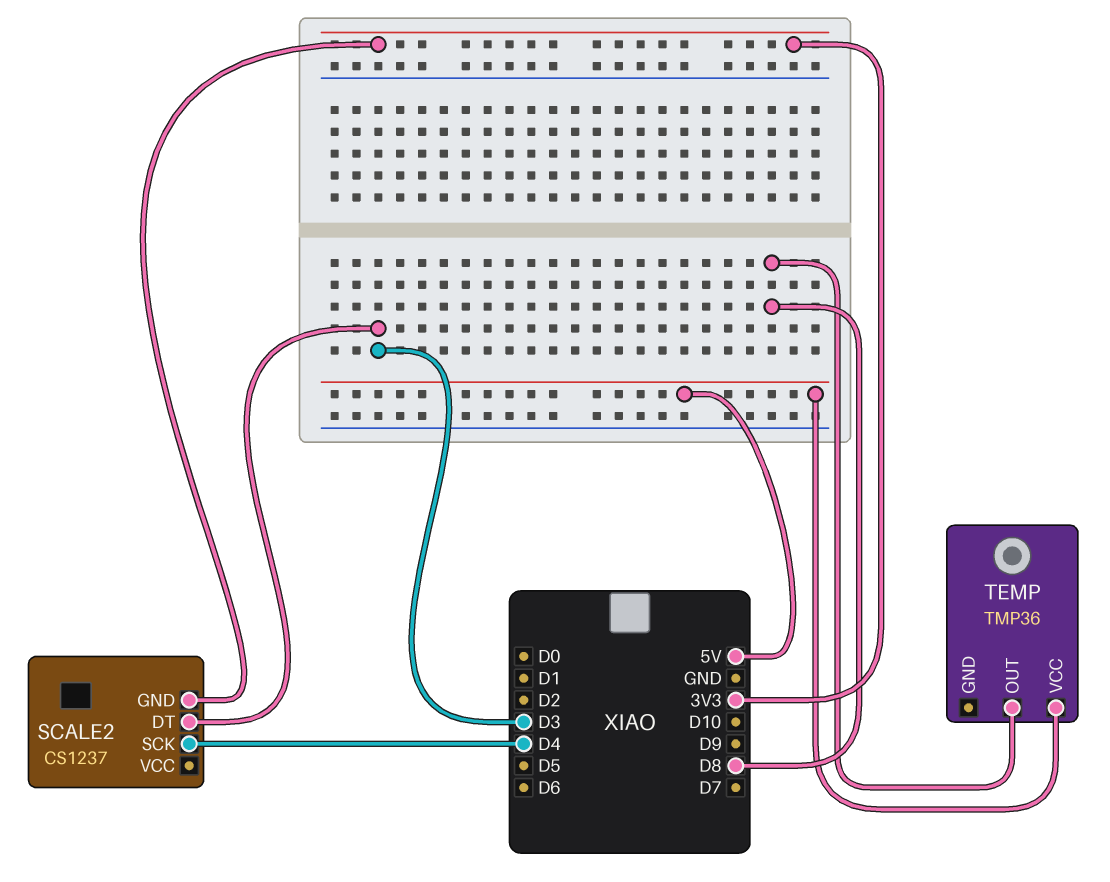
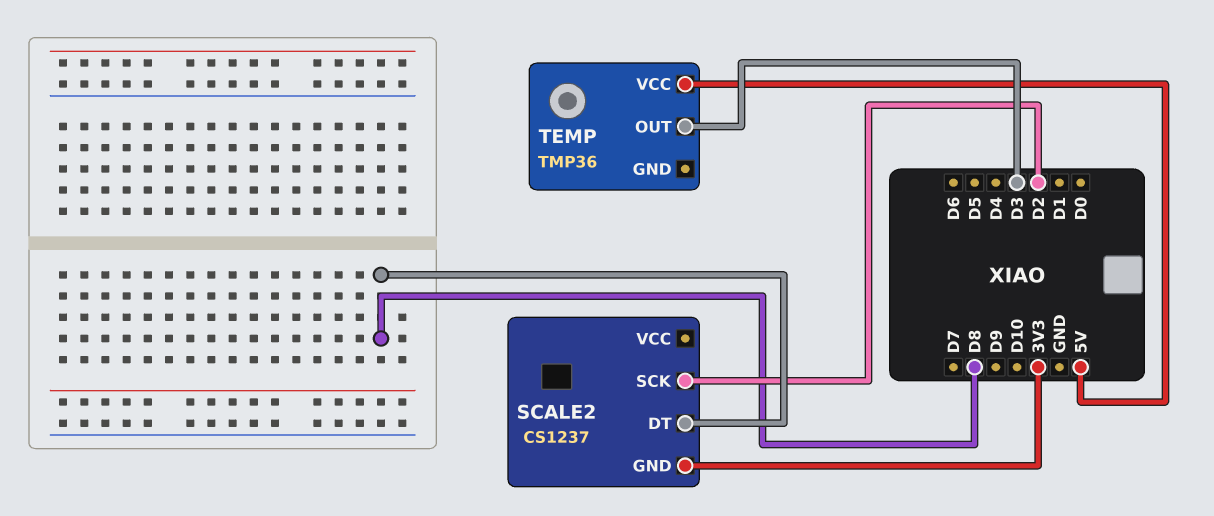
SCALE2 pin DT: D3 -> D8
SCALE2 pin SCK: D4 -> D2
TEMP pin OUT: D8 -> D3

